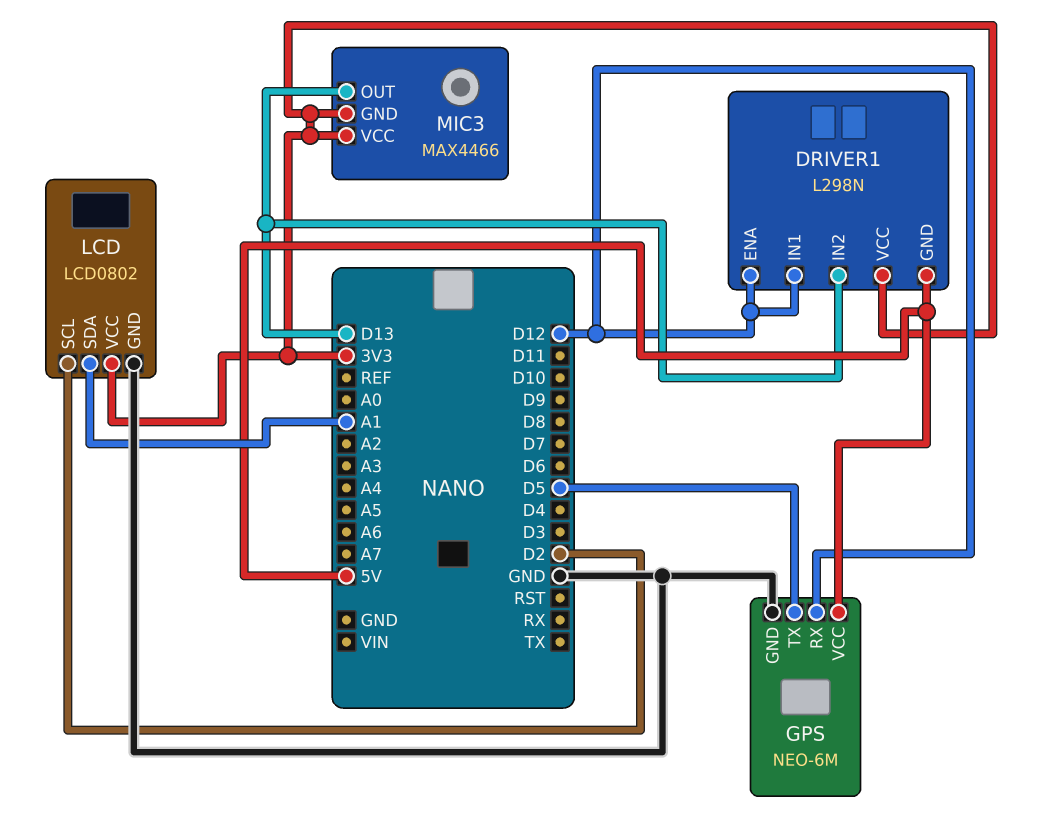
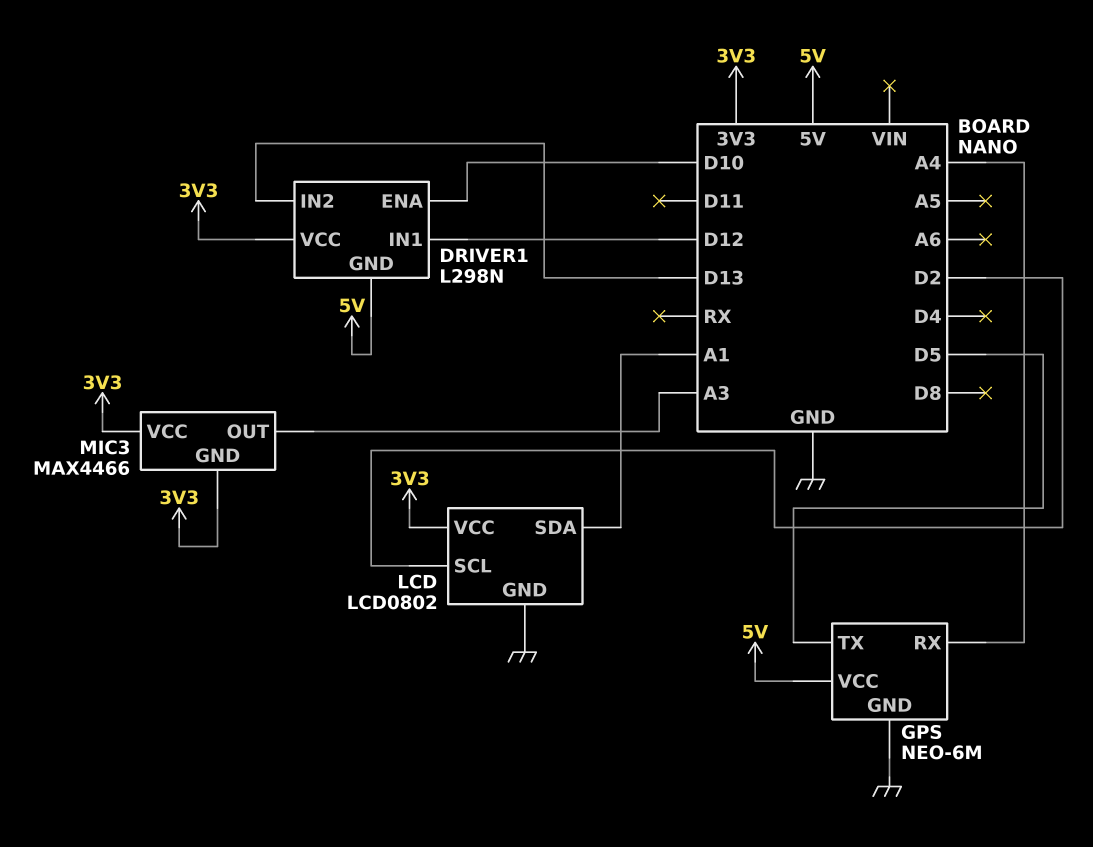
DRIVER1 pin ENA: D12 -> D10
GPS pin RX: D12 -> A4
MIC3 pin OUT: D13 -> A3

